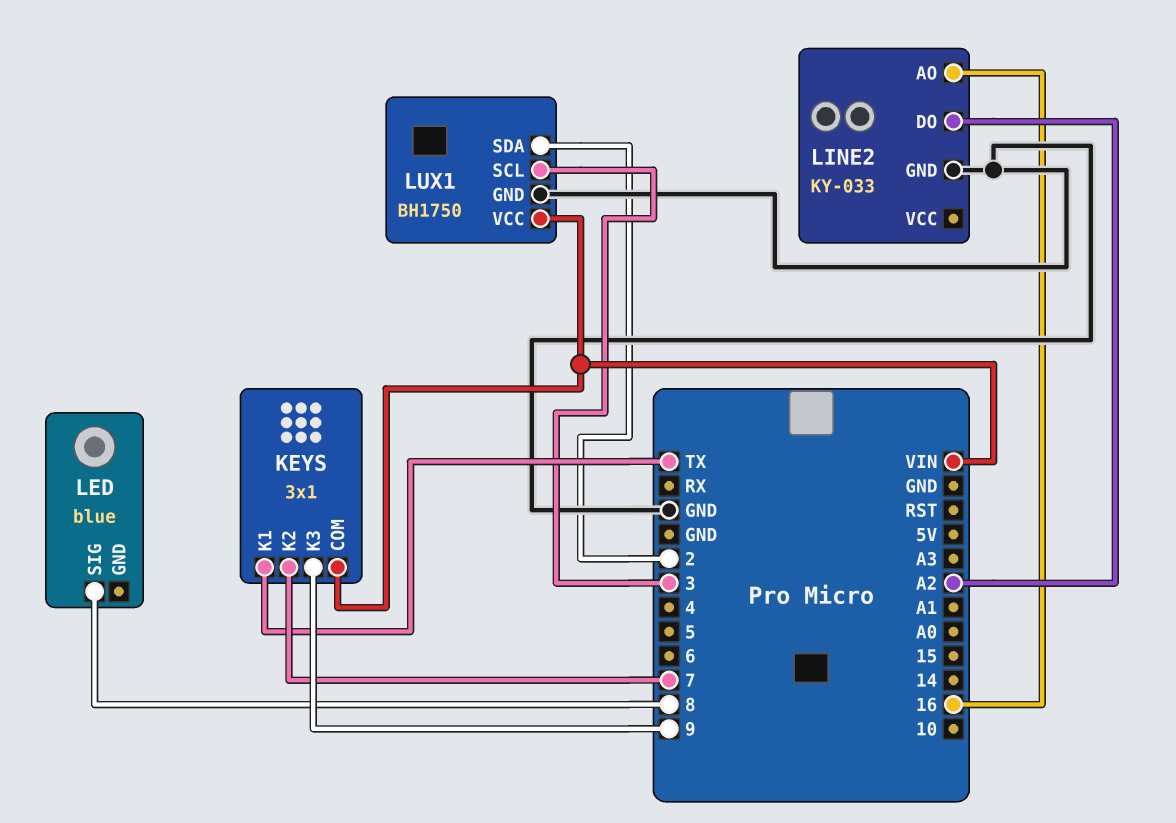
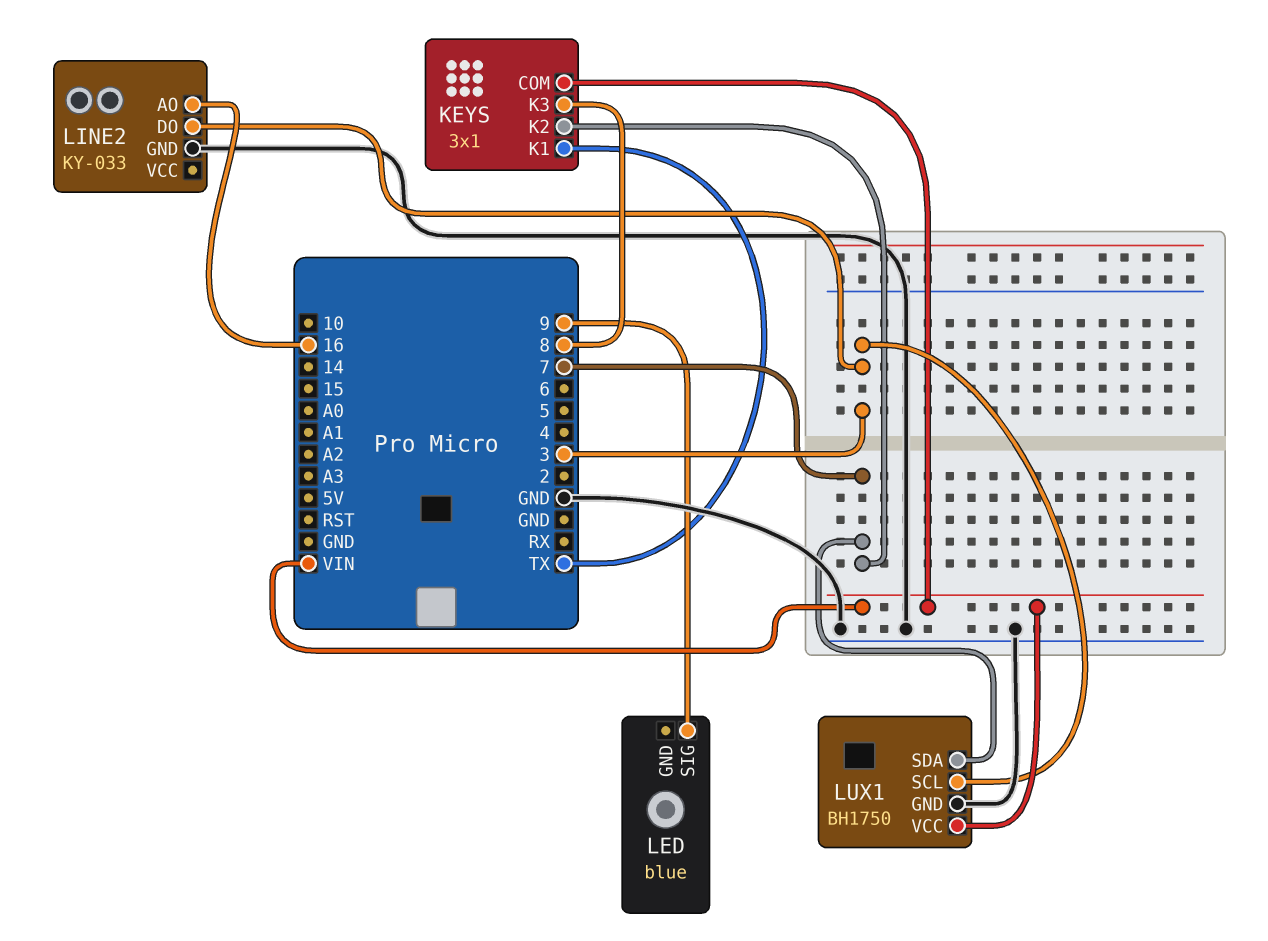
KEYS pin K3: 9 -> 8
LED pin SIG: 8 -> 9
LINE2 pin DO: A2 -> 3
LUX1 pin SDA: 2 -> 7

